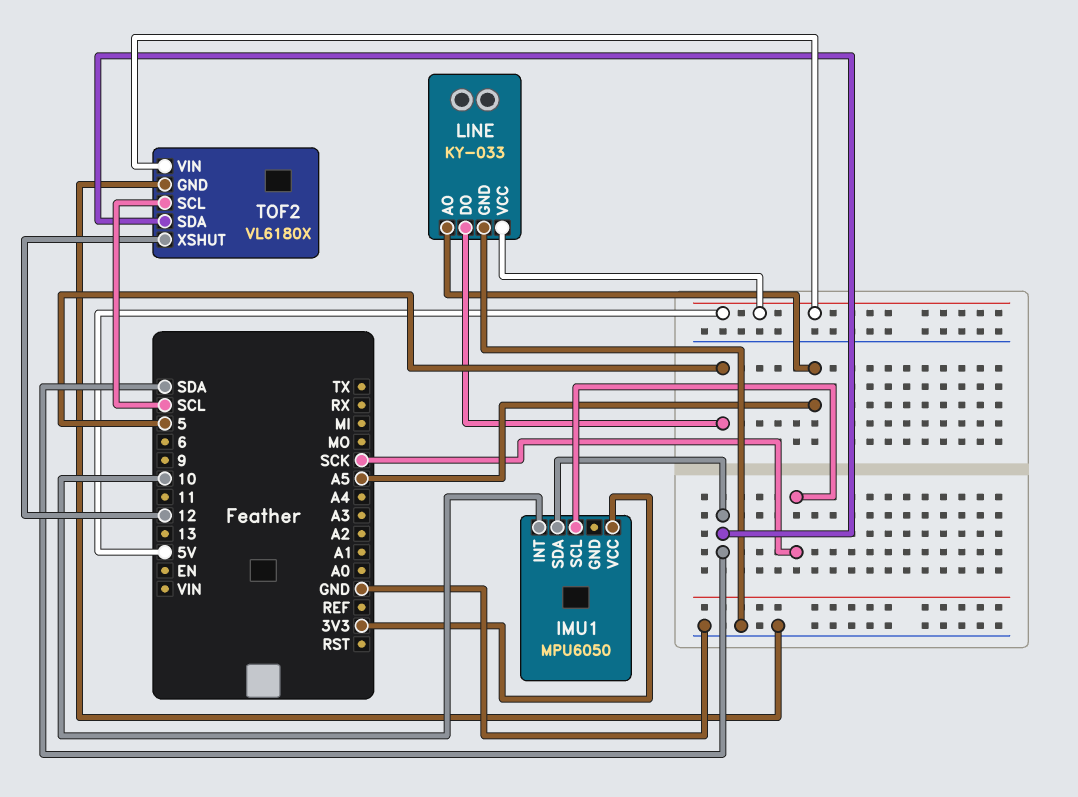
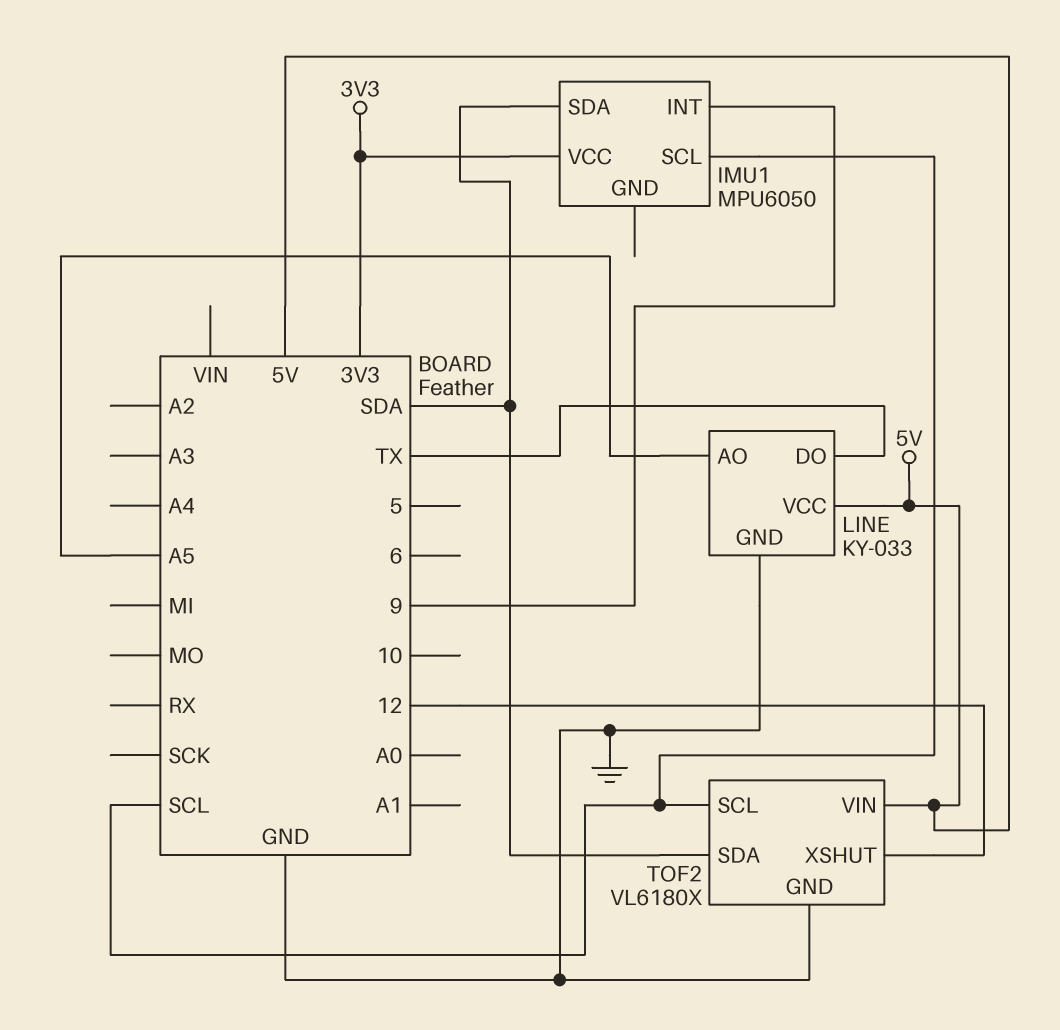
IMU1 pin INT: 10 -> 9
IMU1 pin SCL: SCK -> SCL
LINE pin DO: 5 -> TX

